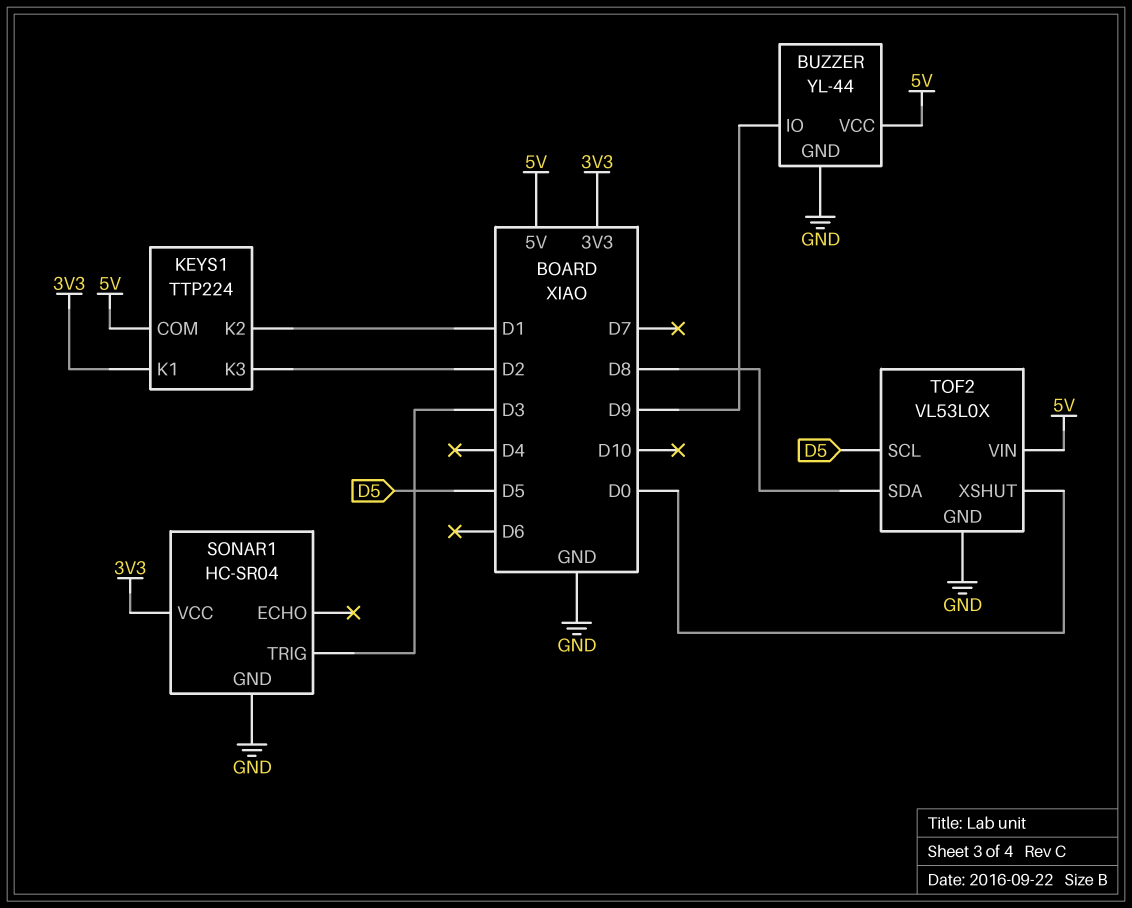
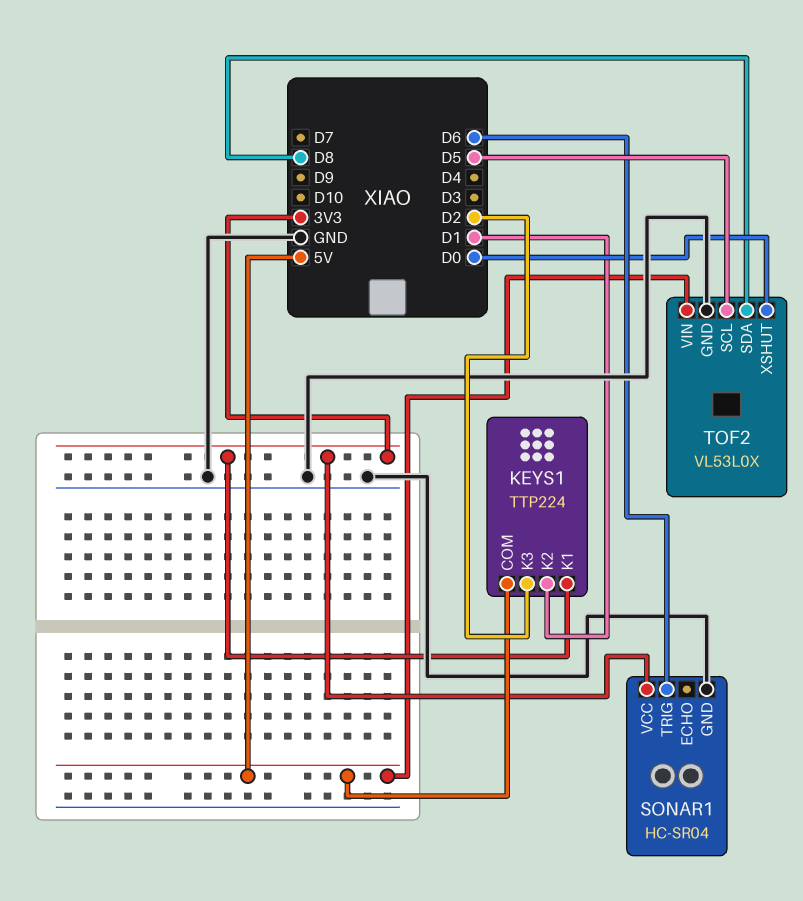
BUZZER: YL-44 -> none
BUZZER pin GND: GND -> none
BUZZER pin IO: D9 -> none
BUZZER pin VCC: 5V -> none
SONAR1 pin TRIG: D3 -> D6

